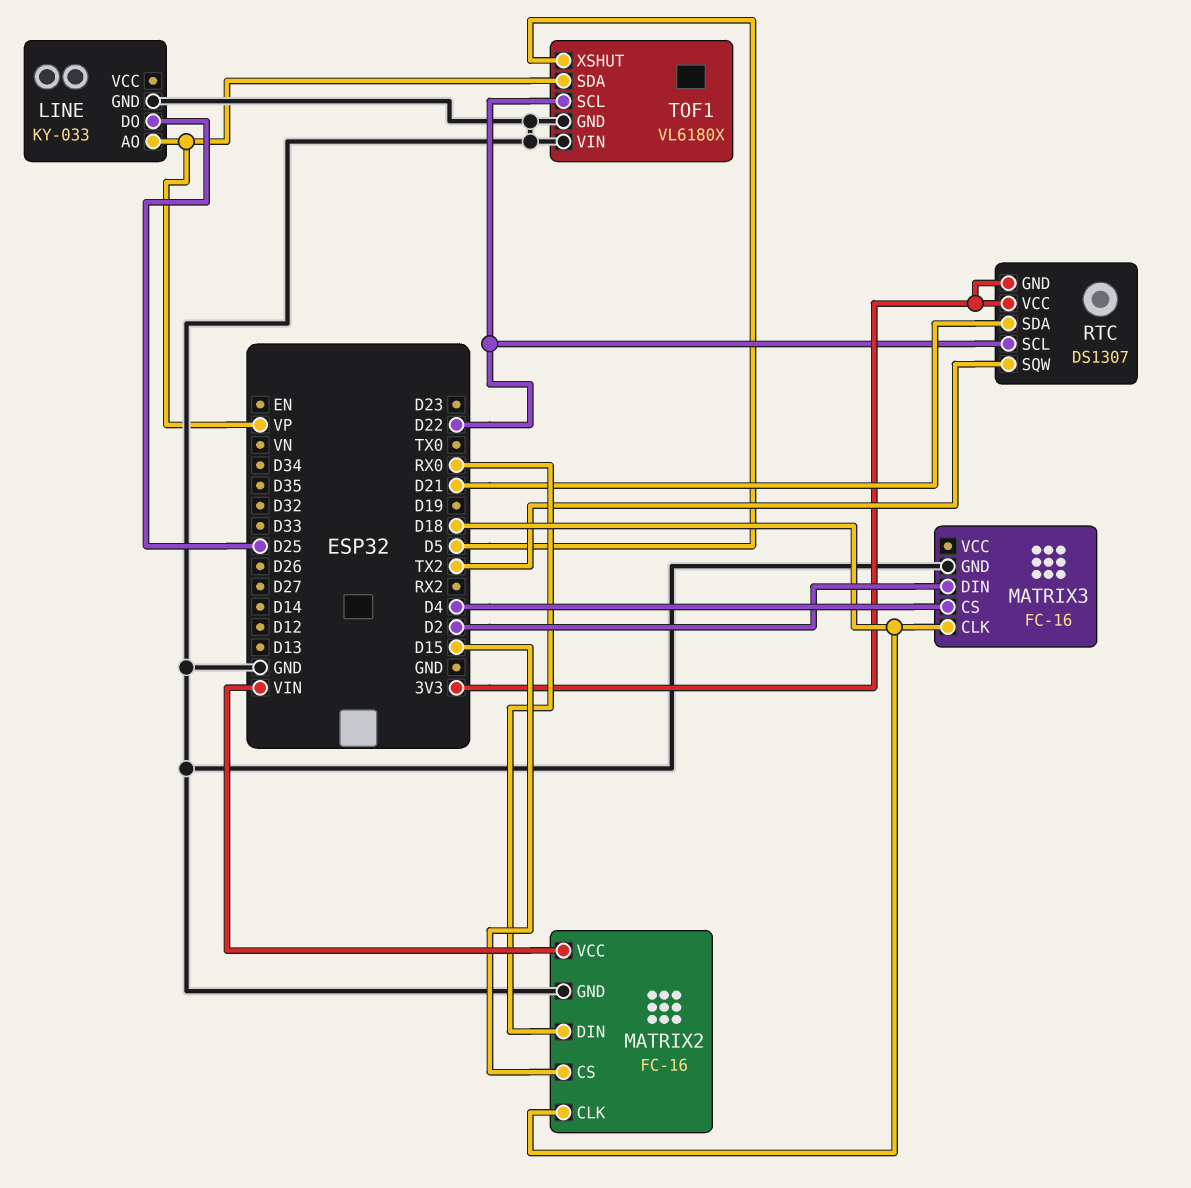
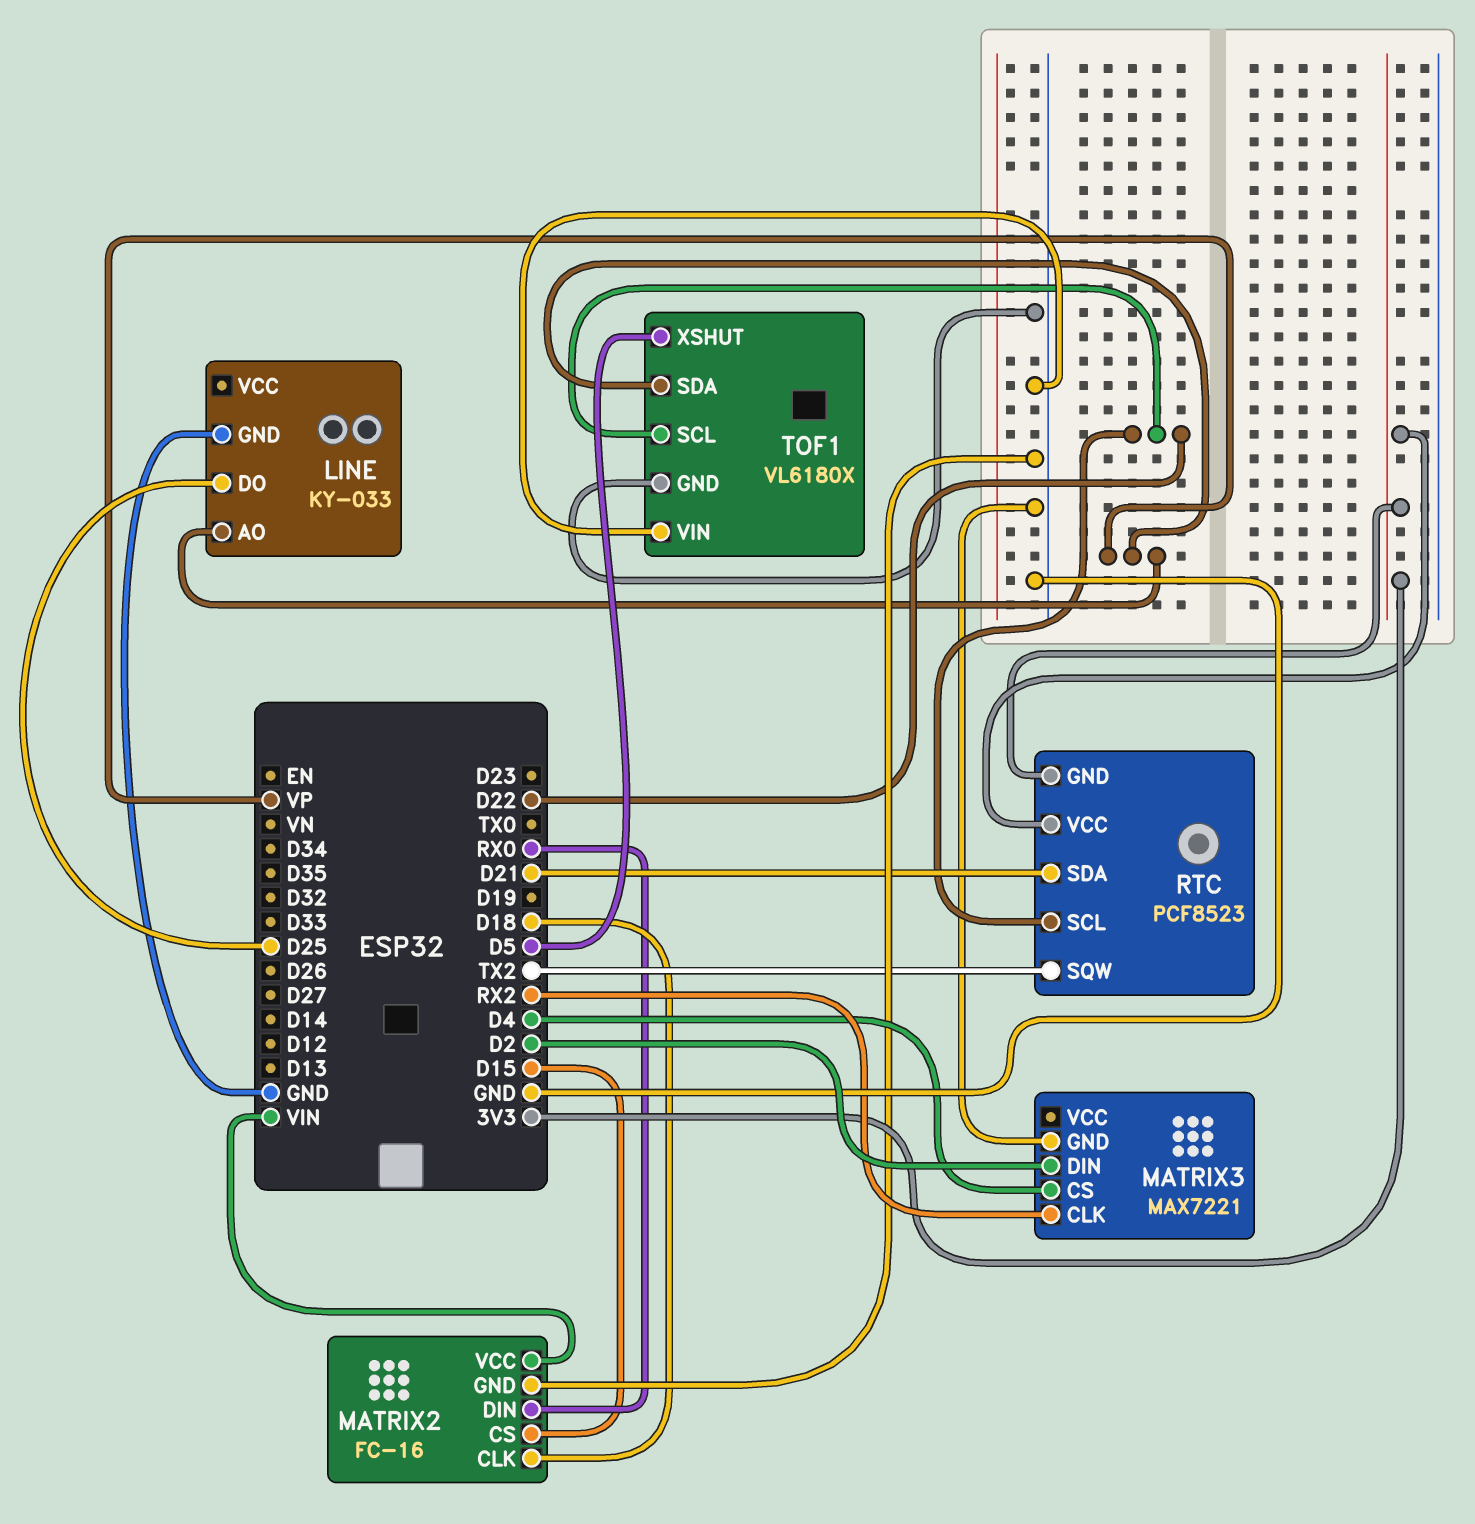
MATRIX3: FC-16 -> MAX7221
MATRIX3 pin CLK: D18 -> RX2
RTC: DS1307 -> PCF8523

